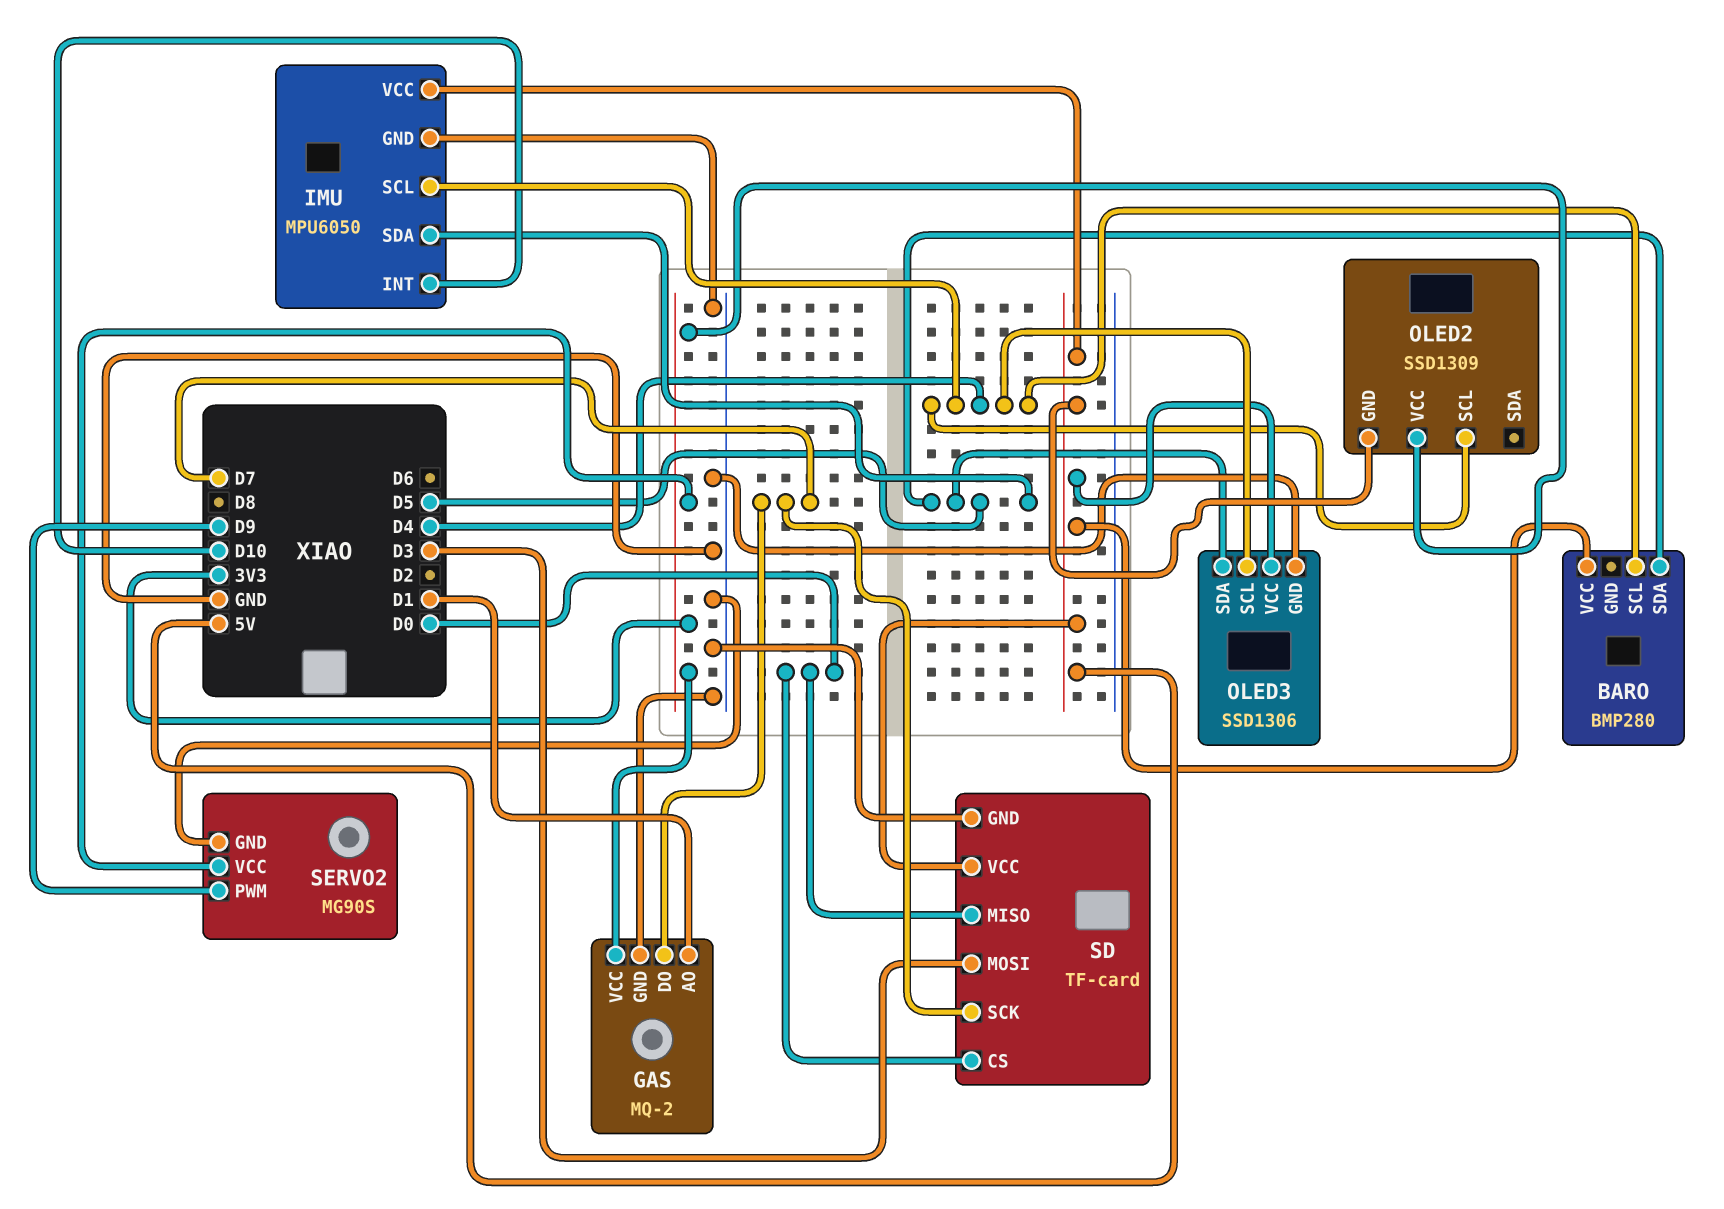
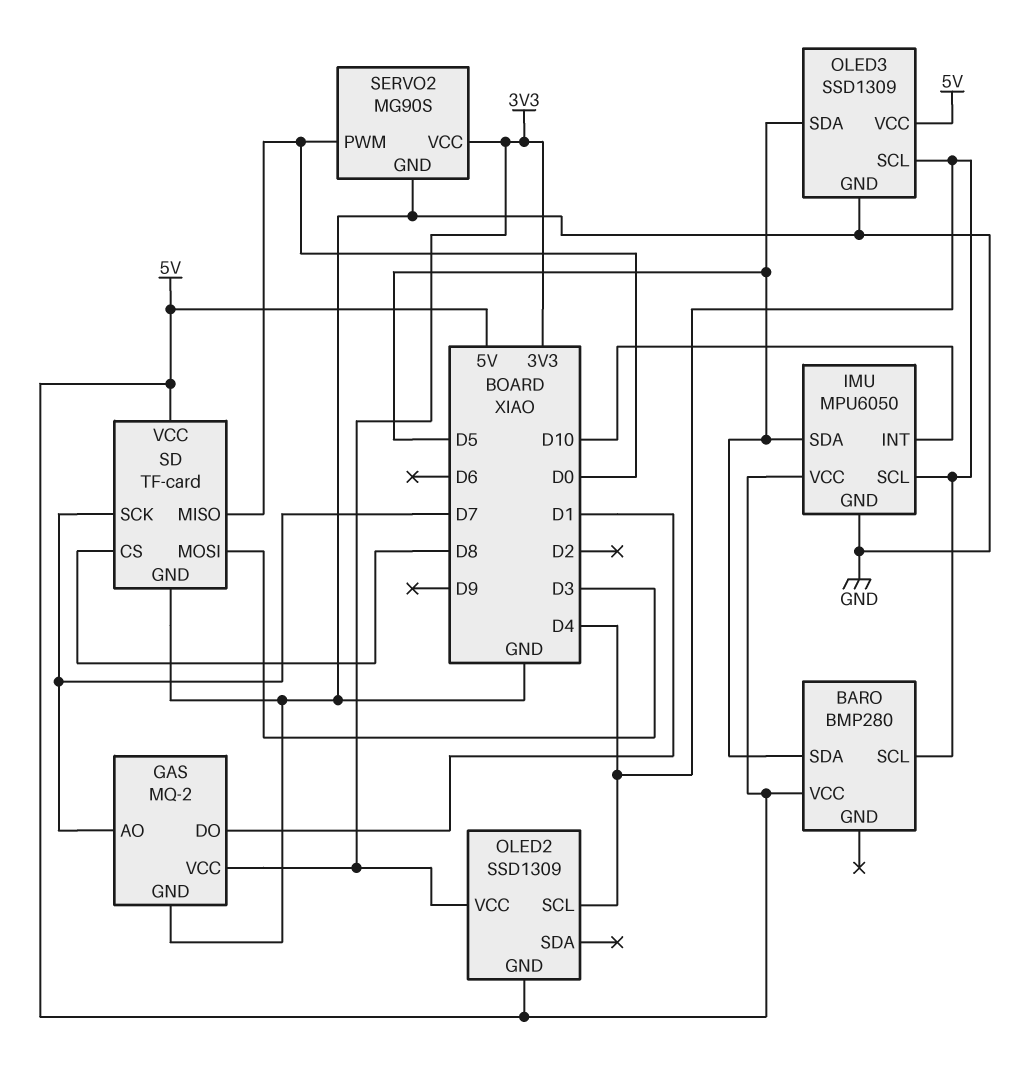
GAS pin AO: D1 -> D7
GAS pin DO: D7 -> D1
OLED3: SSD1306 -> SSD1309
SD pin CS: D0 -> D8
SERVO2 pin PWM: D9 -> D0

